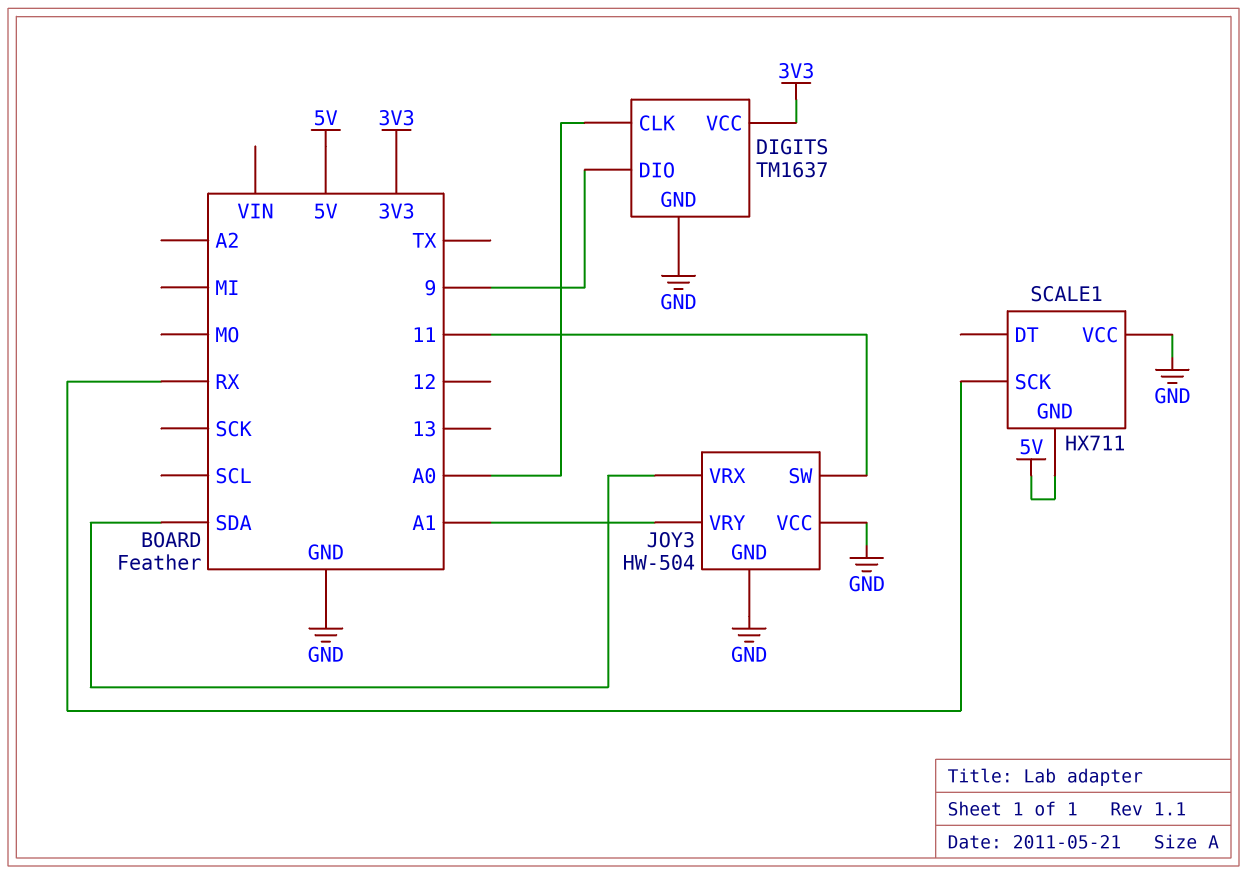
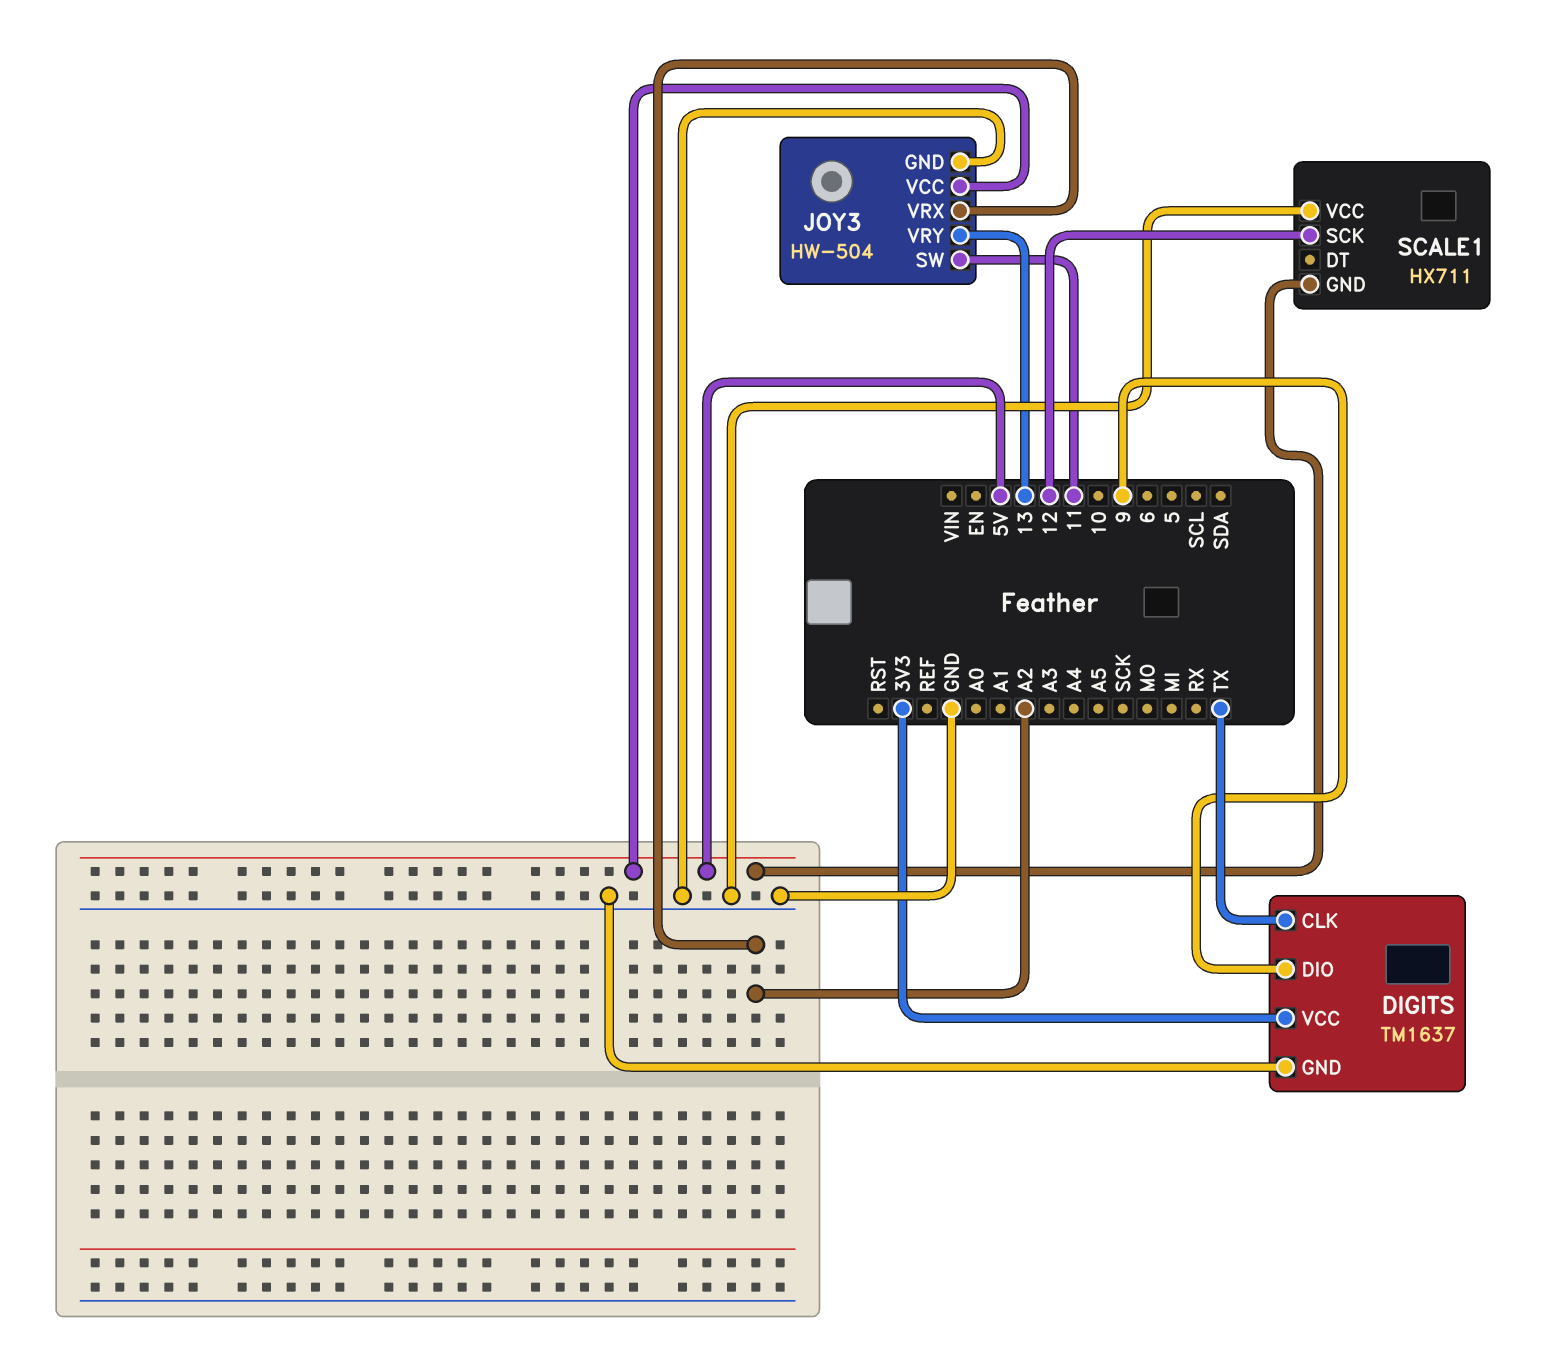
DIGITS pin CLK: A0 -> TX
JOY3 pin VCC: GND -> 5V
JOY3 pin VRX: SDA -> A2
JOY3 pin VRY: A1 -> 13
SCALE1 pin SCK: RX -> 12

